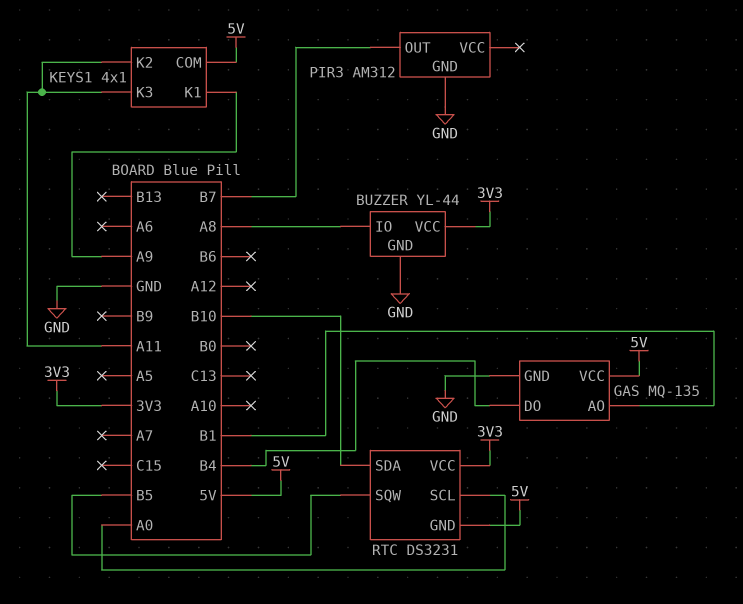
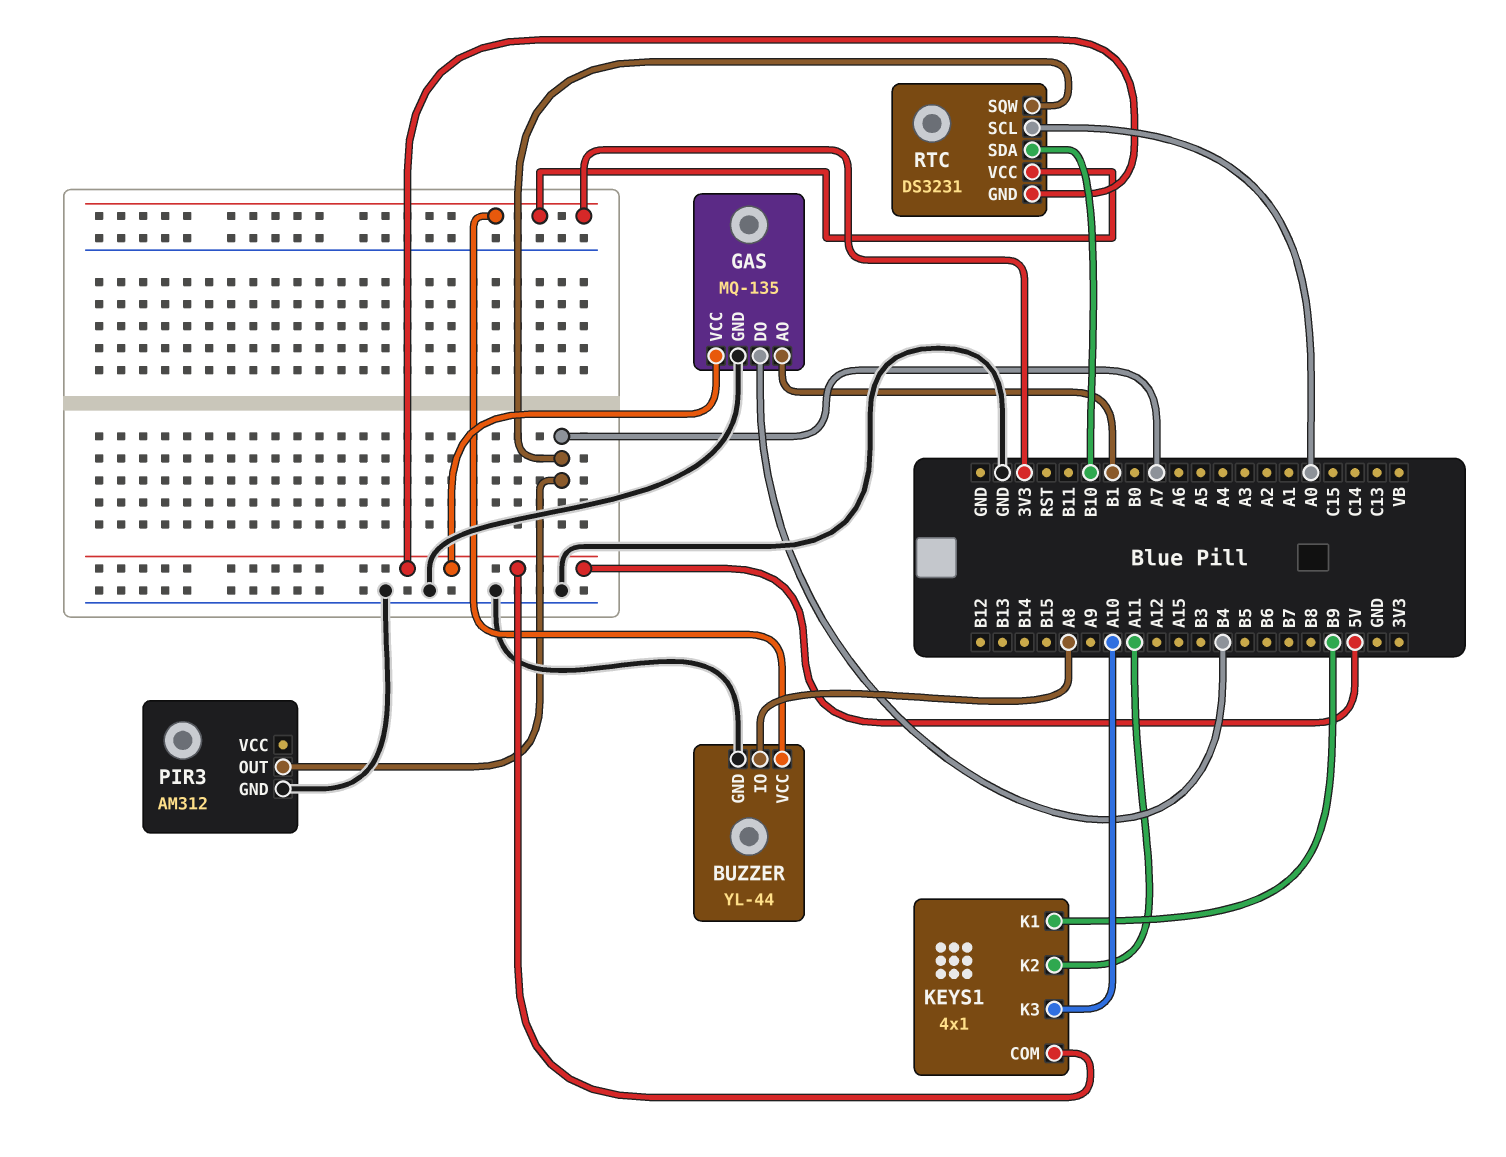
KEYS1 pin K1: A9 -> B9
KEYS1 pin K3: A11 -> A10
PIR3 pin OUT: B7 -> A7
RTC pin SQW: B5 -> A7

